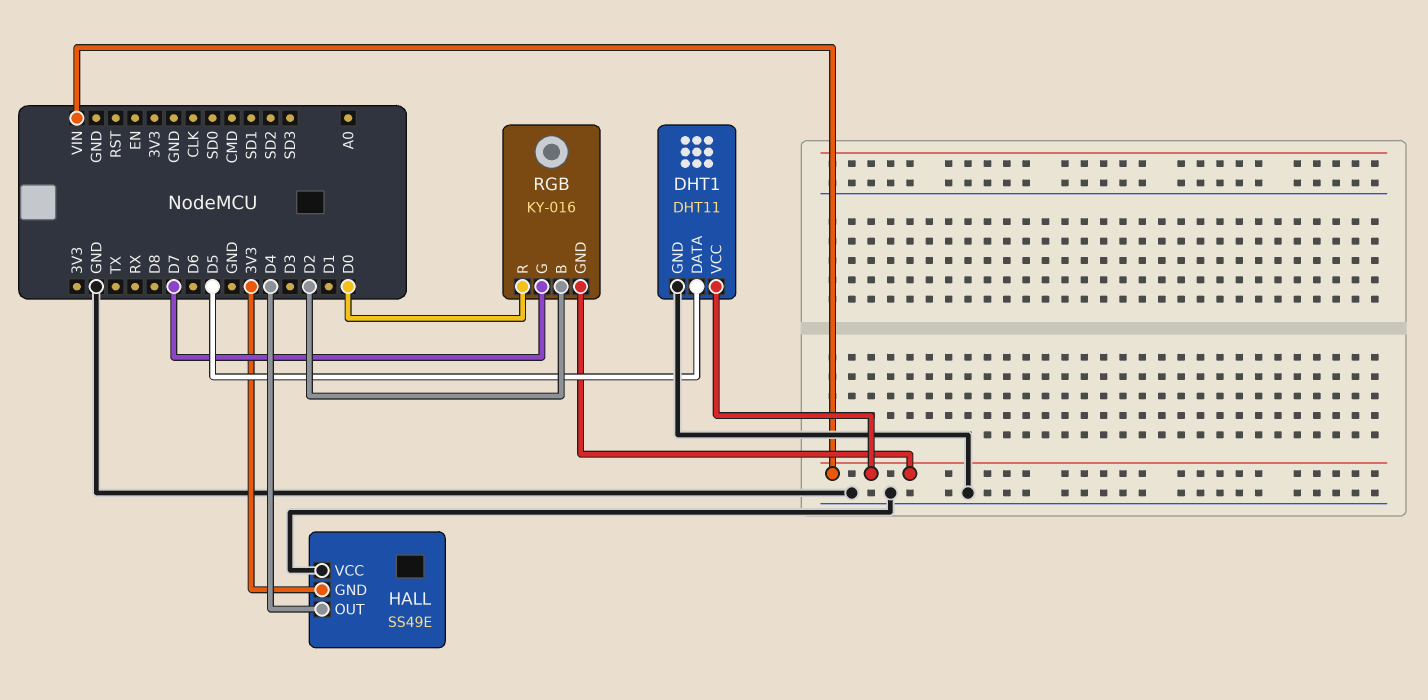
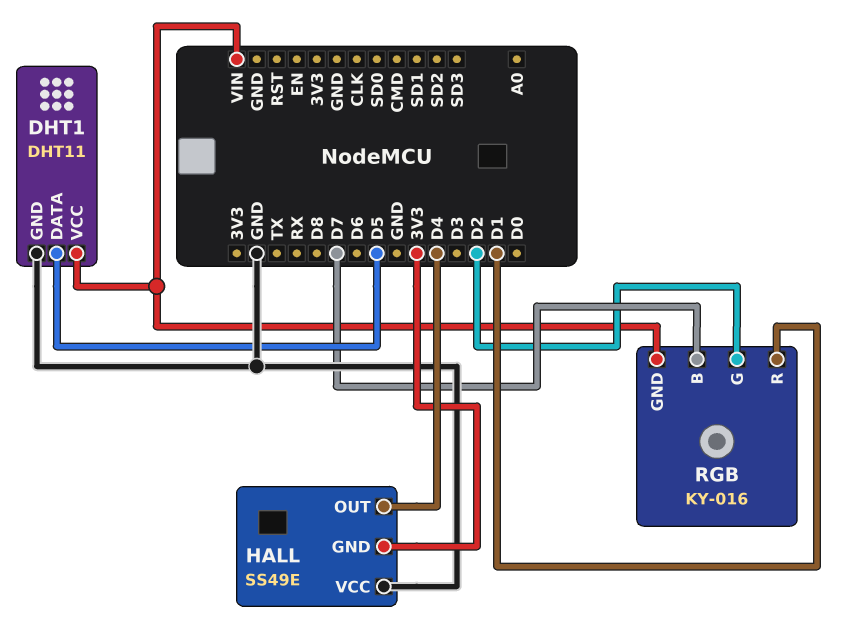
RGB pin B: D2 -> D7
RGB pin G: D7 -> D2
RGB pin R: D0 -> D1

